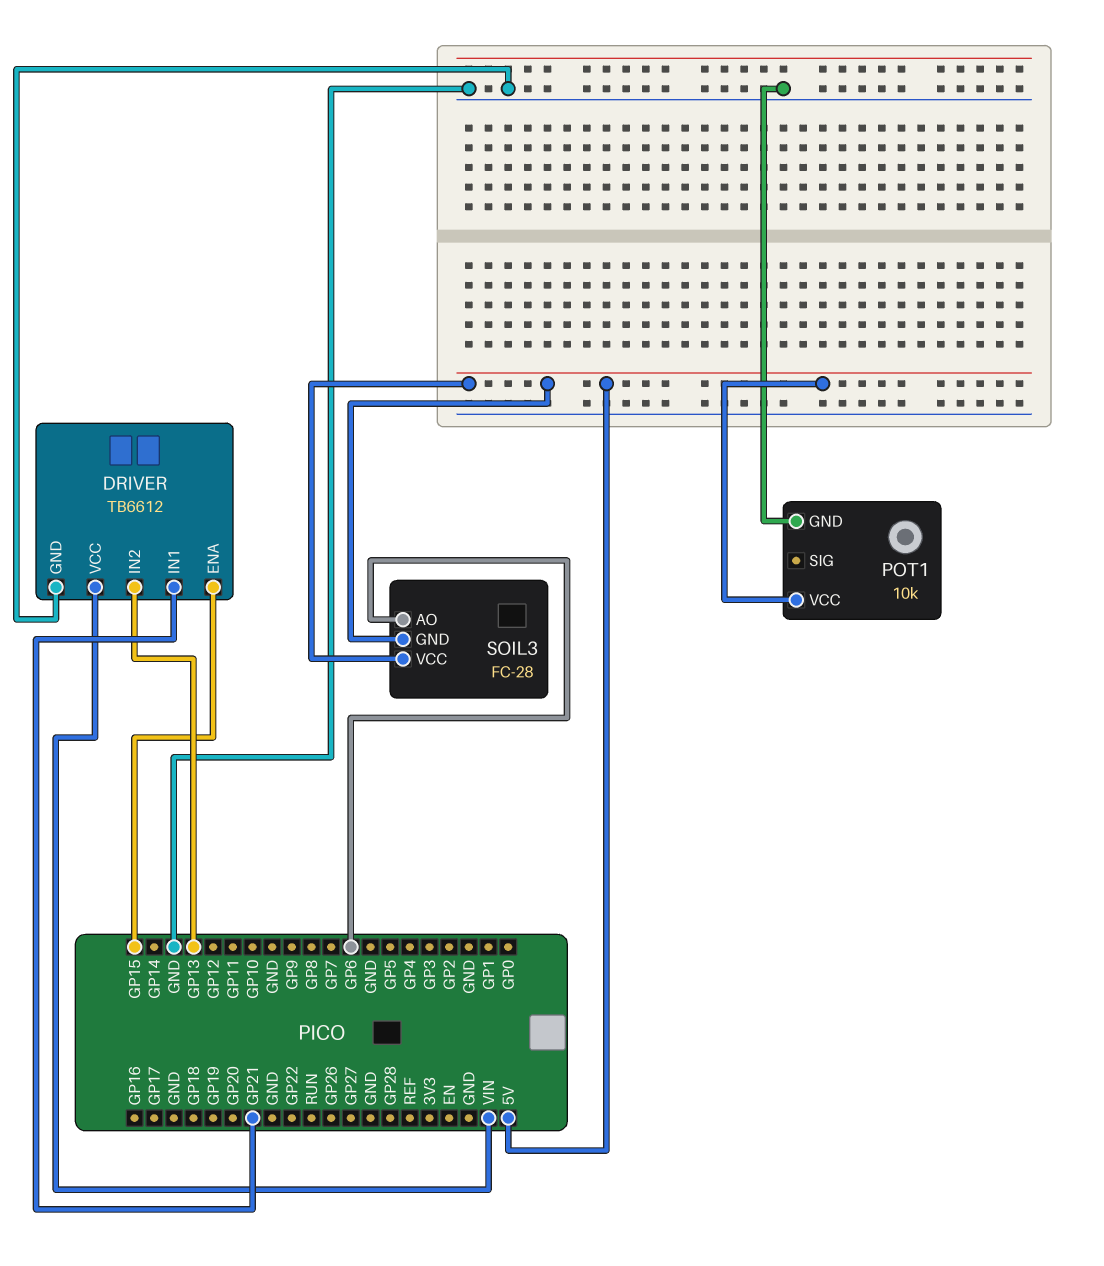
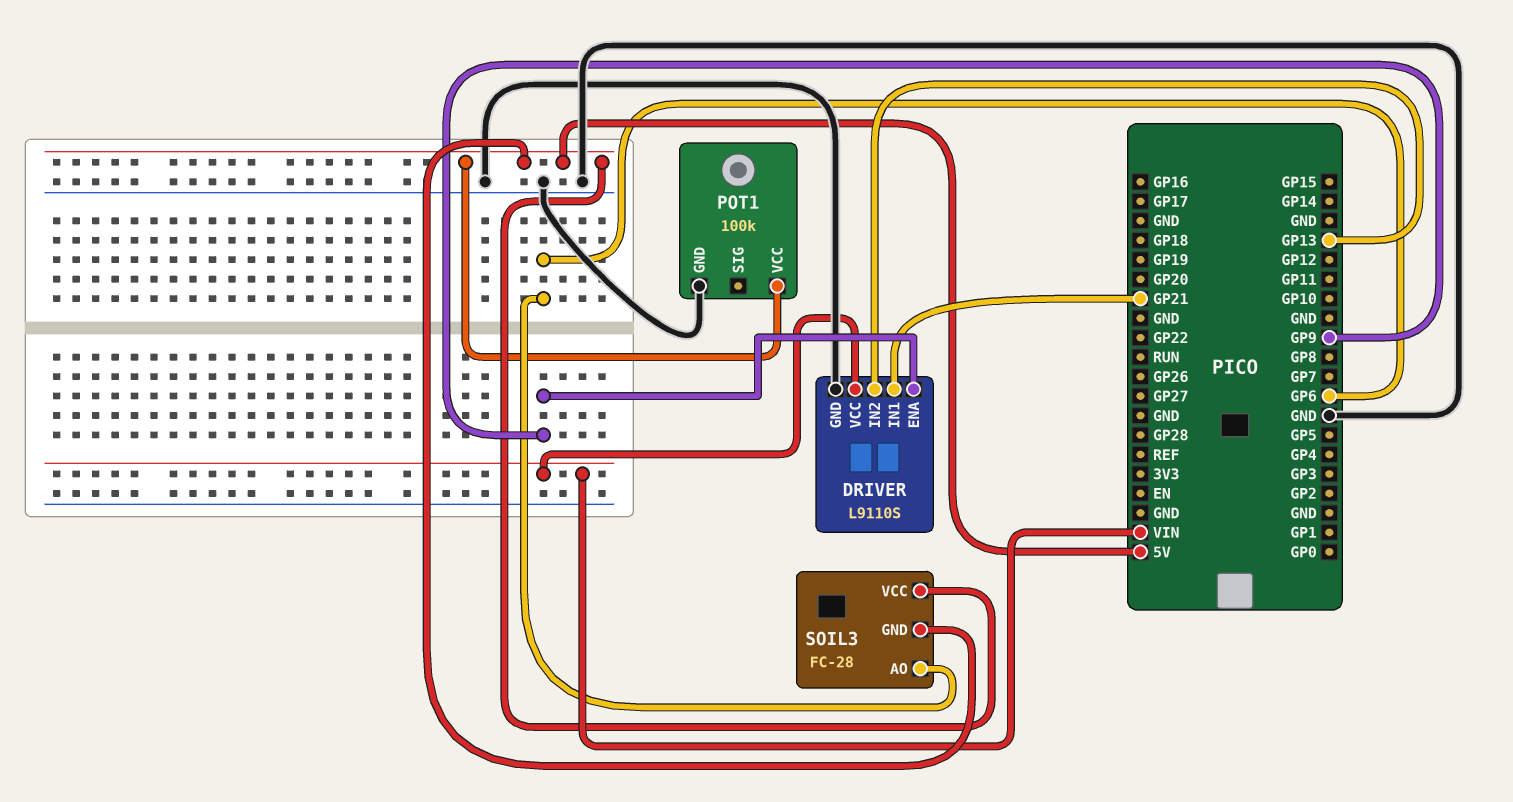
DRIVER: TB6612 -> L9110S
DRIVER pin ENA: GP15 -> GP9
POT1: 10k -> 100k

